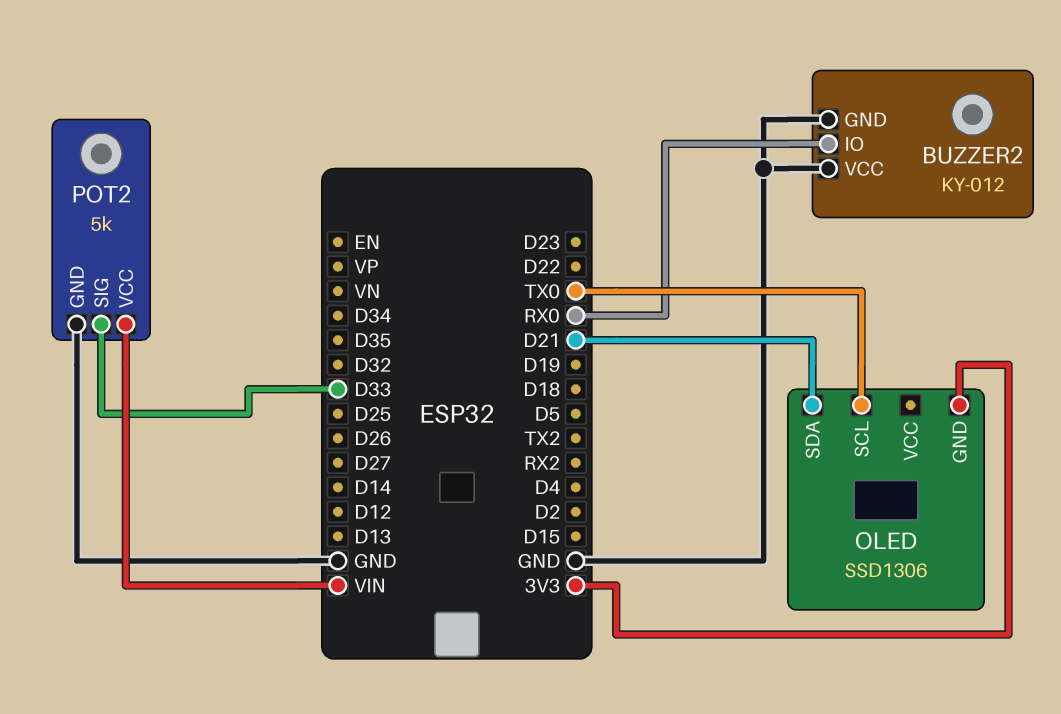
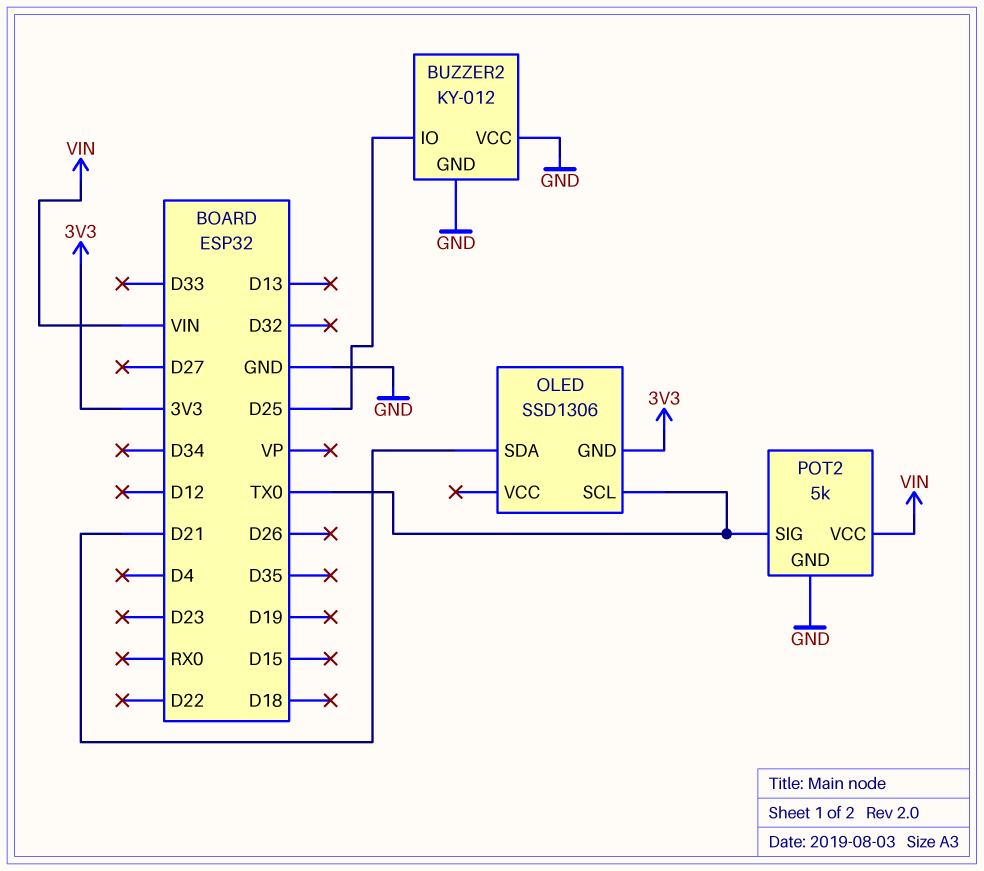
BUZZER2 pin IO: RX0 -> D25
POT2 pin SIG: D33 -> TX0

